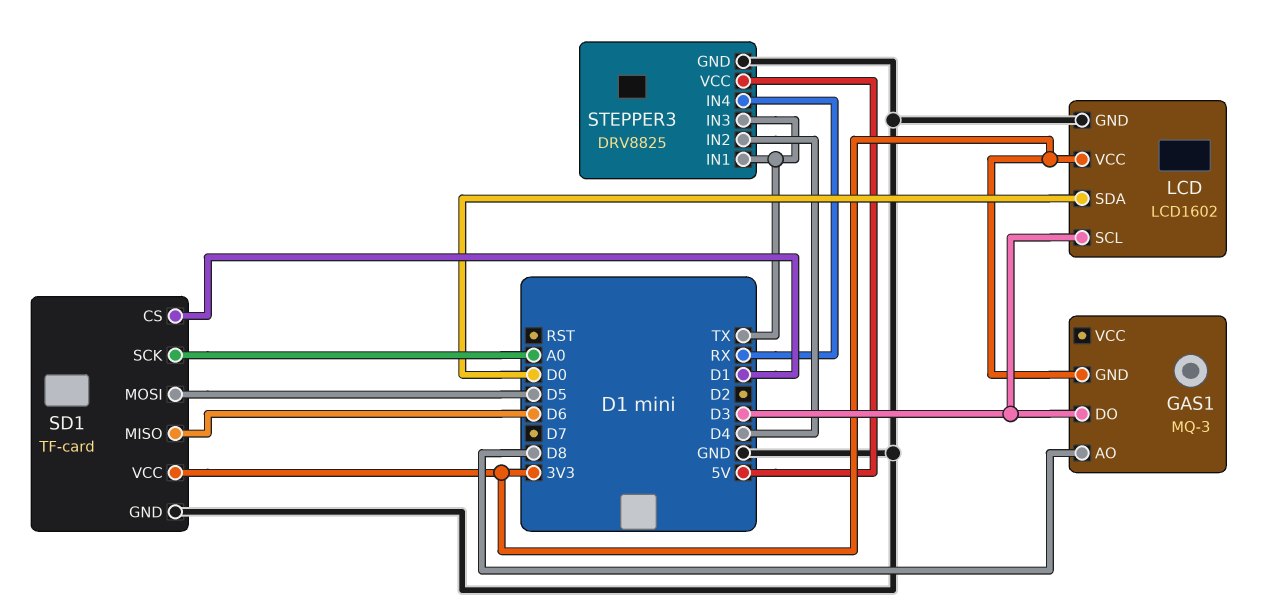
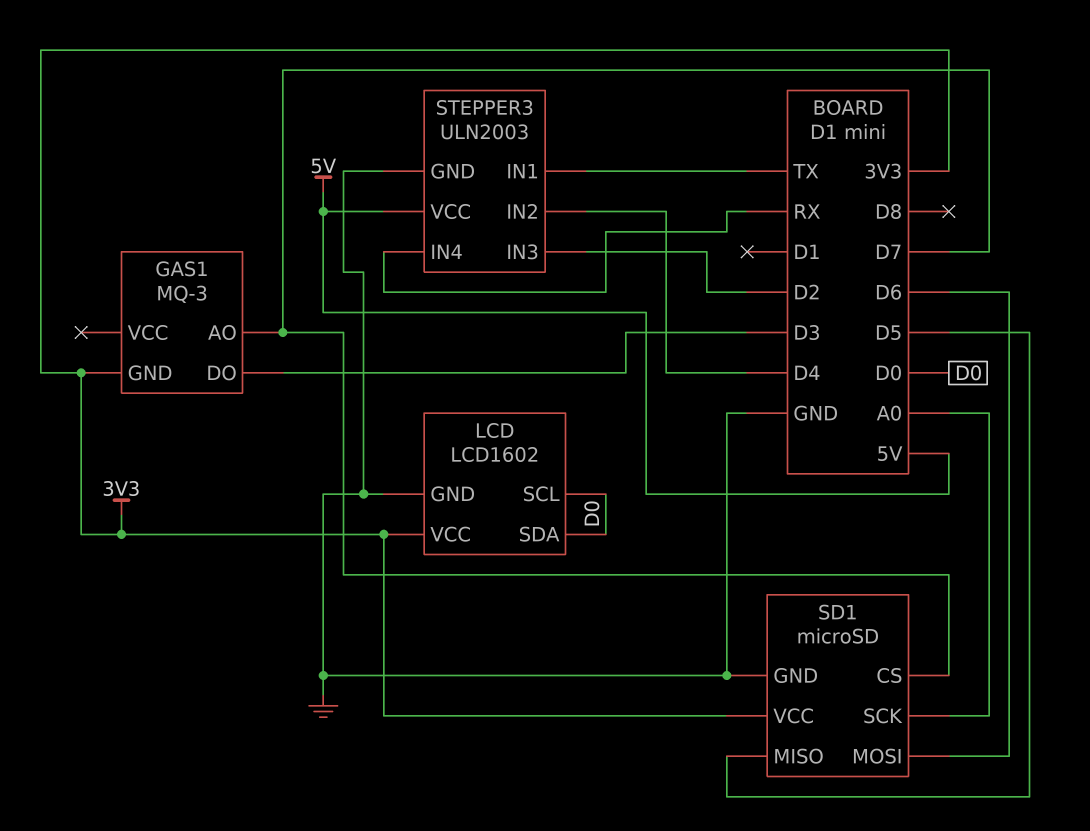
GAS1 pin AO: D8 -> D7
LCD pin SCL: D3 -> D0
SD1: TF-card -> microSD
SD1 pin CS: D1 -> D7
SD1 pin MISO: D6 -> D5
SD1 pin MOSI: D5 -> D6
STEPPER3: DRV8825 -> ULN2003
STEPPER3 pin IN3: TX -> D2

